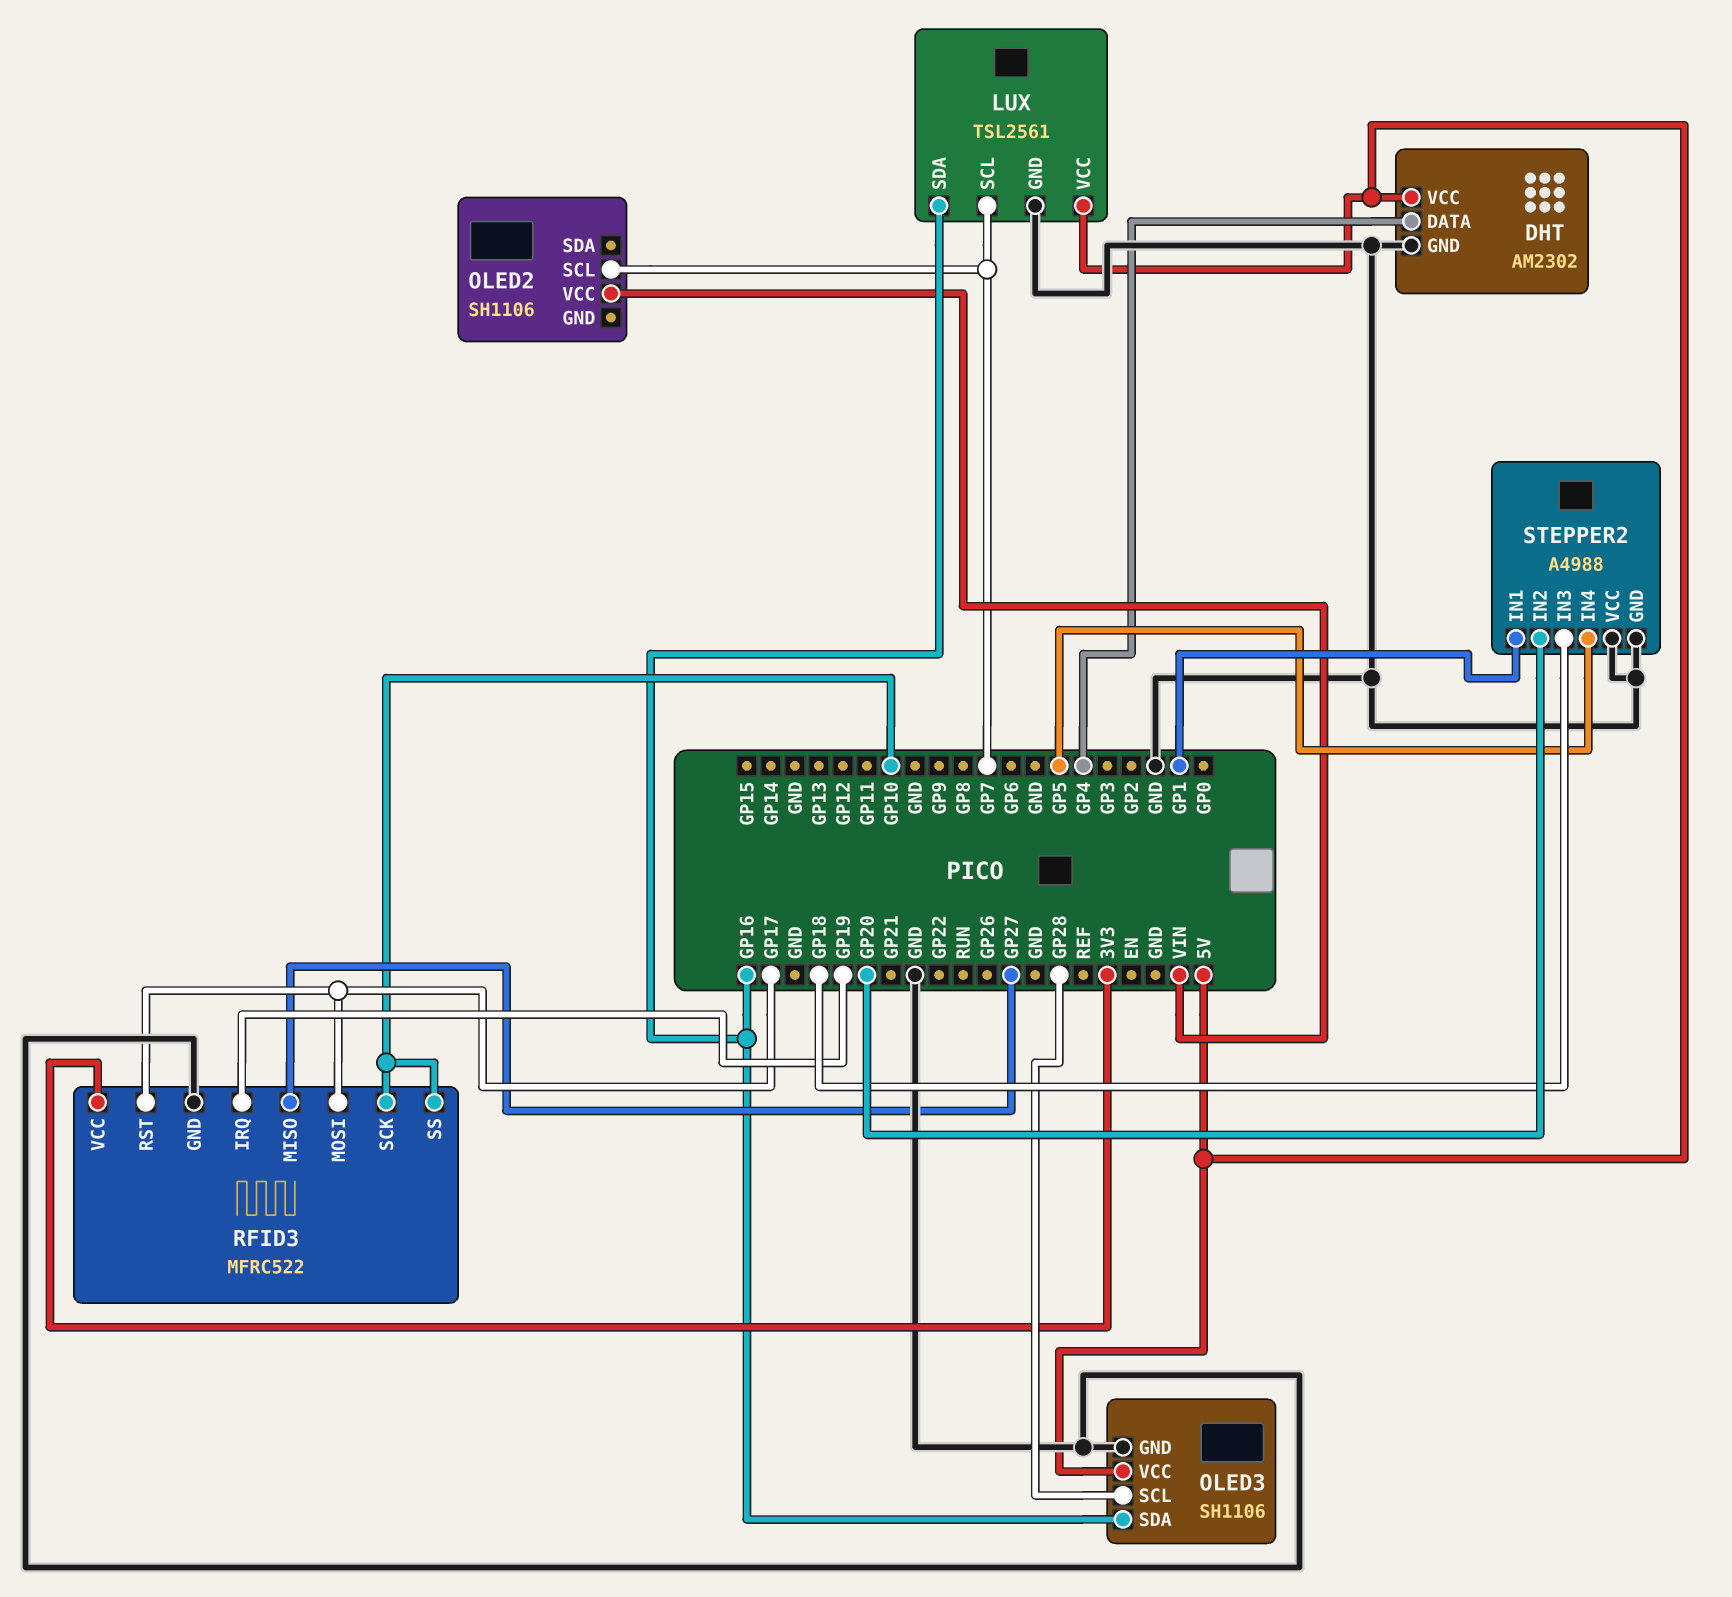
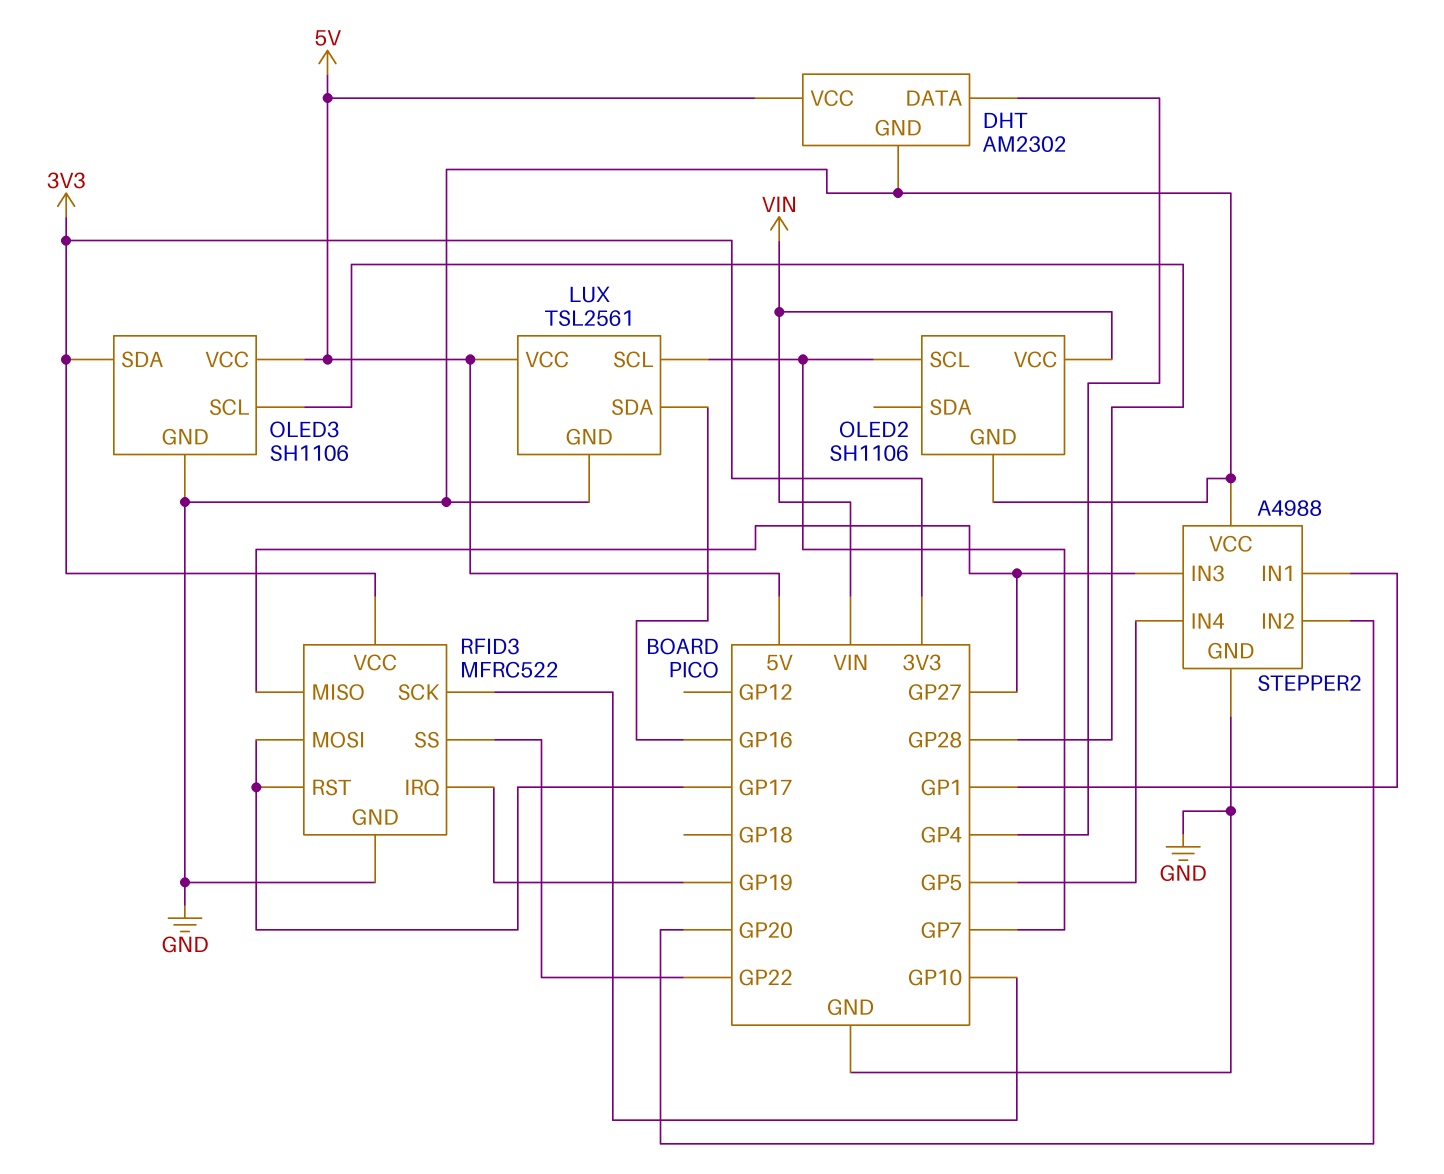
OLED2 pin GND: none -> GND
OLED3 pin SDA: GP16 -> 3V3
RFID3 pin SS: GP10 -> GP22
STEPPER2 pin IN3: GP18 -> GP27

